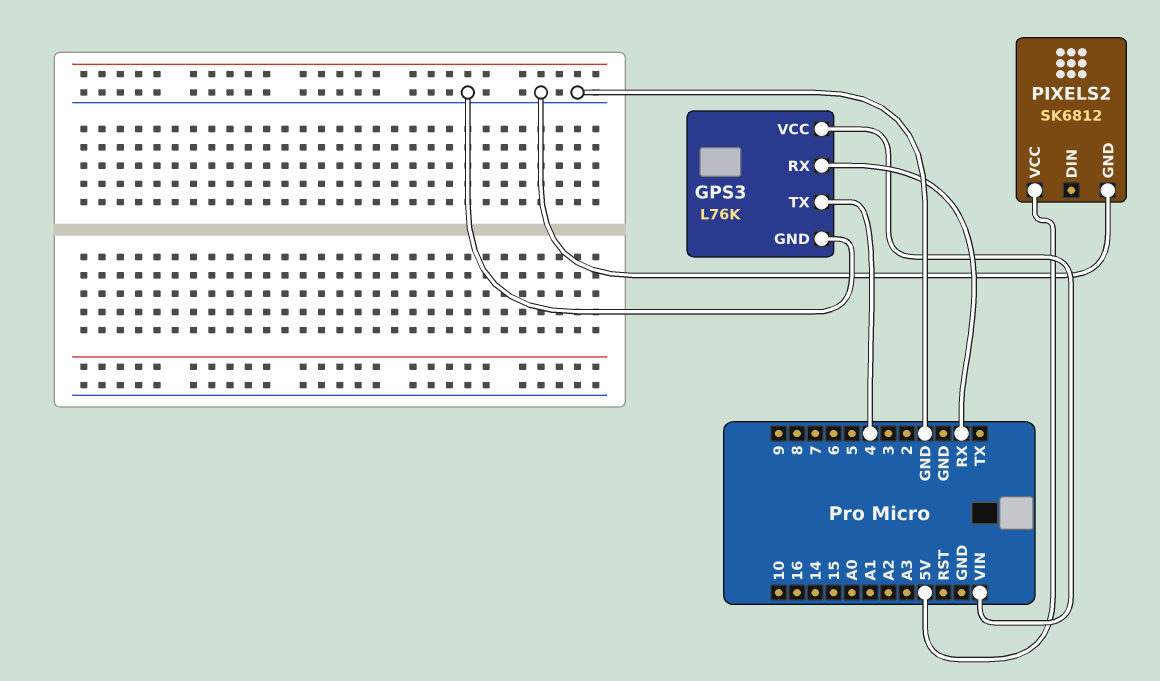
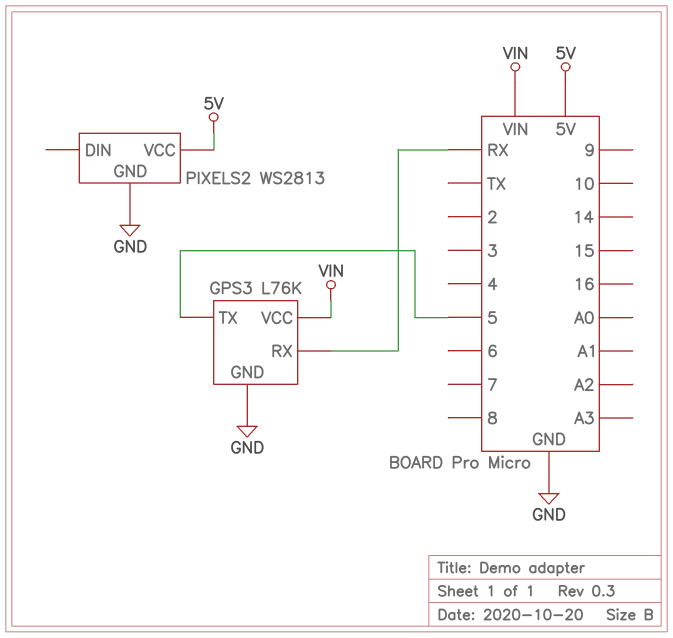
GPS3 pin TX: 4 -> 5
PIXELS2: SK6812 -> WS2813

